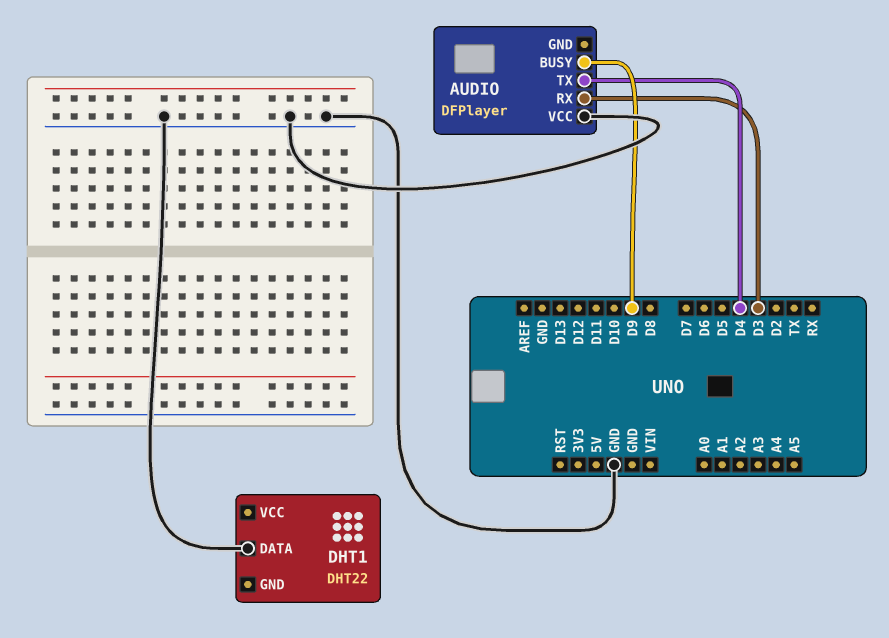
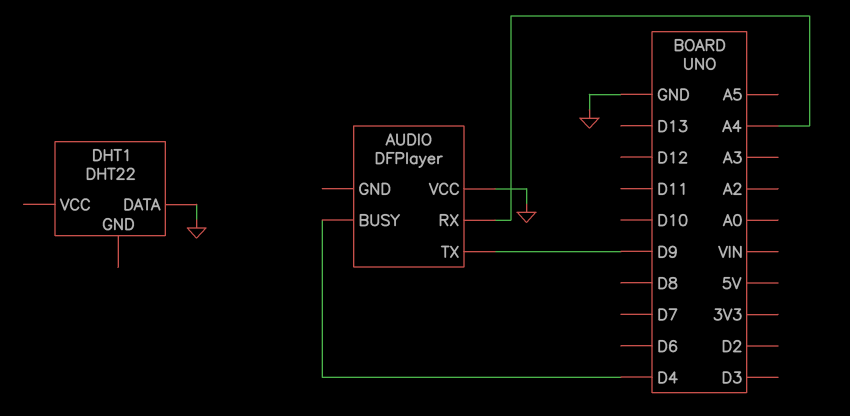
AUDIO pin BUSY: D9 -> D4
AUDIO pin RX: D3 -> A4
AUDIO pin TX: D4 -> D9

